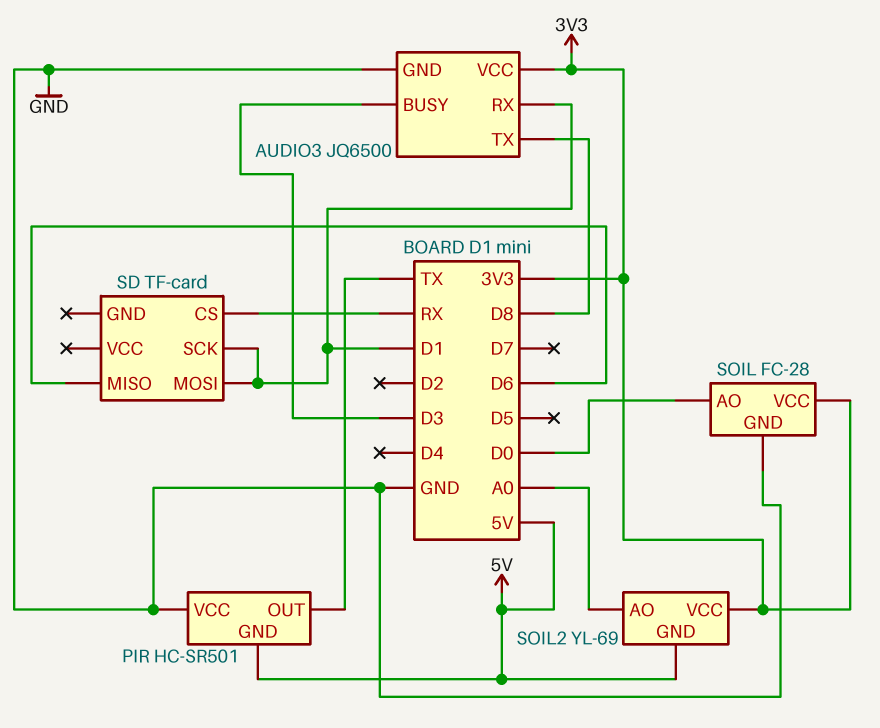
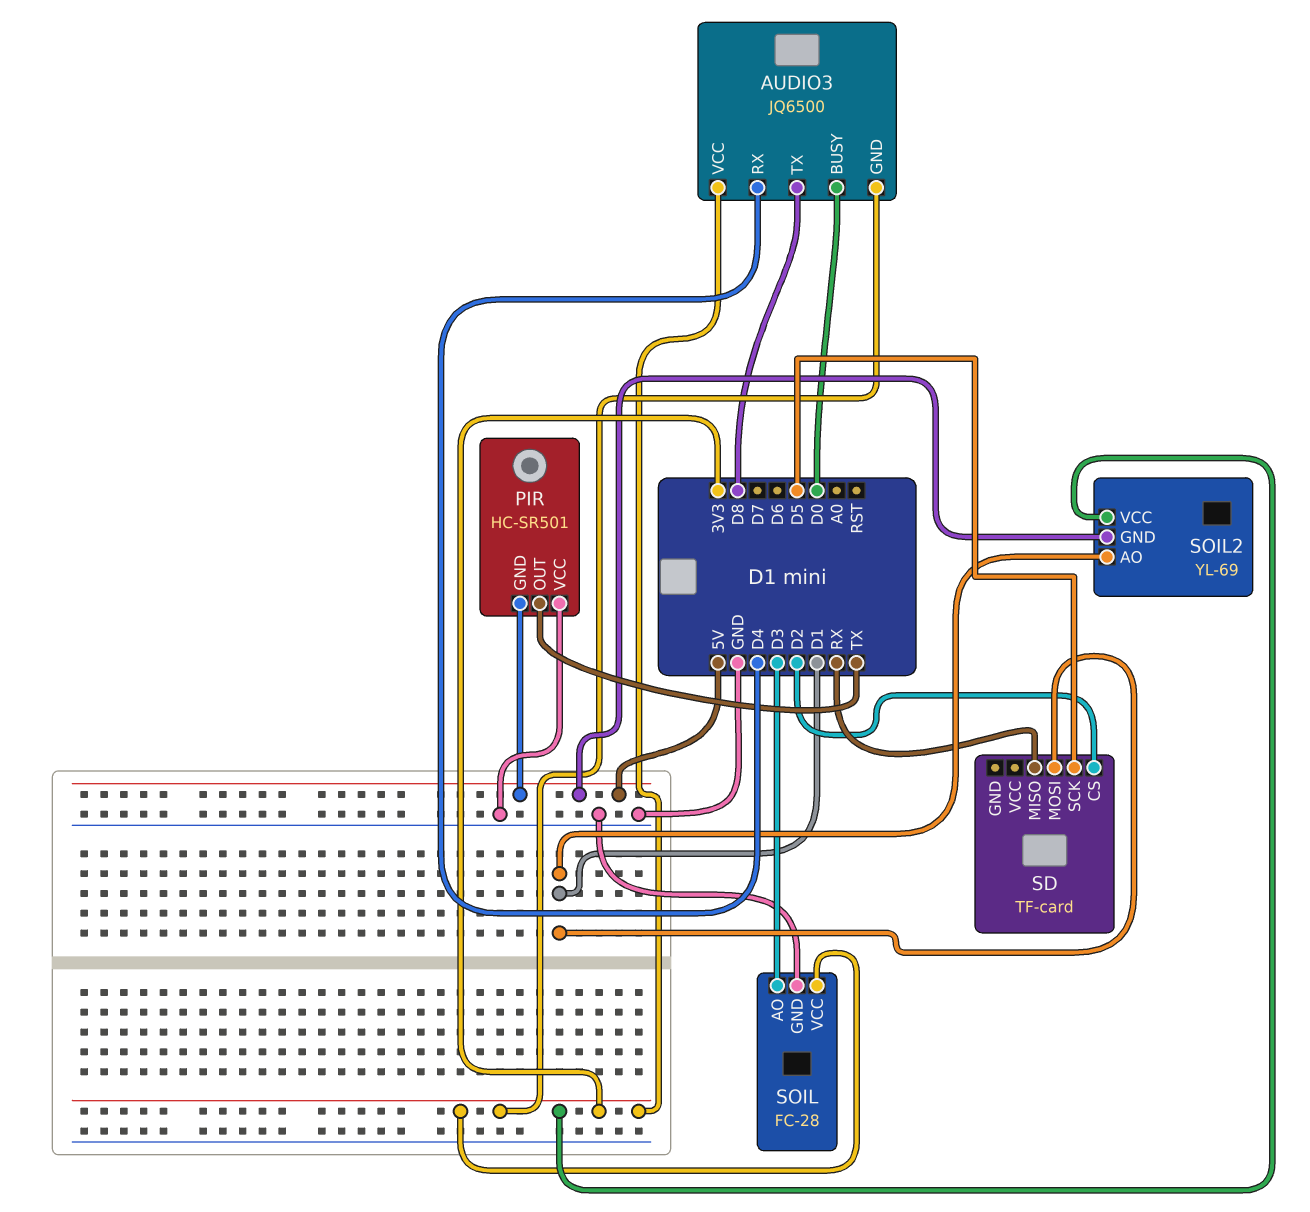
AUDIO3 pin BUSY: D3 -> D0
AUDIO3 pin GND: GND -> 3V3
AUDIO3 pin RX: D1 -> D4
SD pin CS: RX -> D2
SD pin MISO: D6 -> RX
SD pin SCK: D1 -> D5
SOIL pin AO: D0 -> D3
SOIL2 pin AO: A0 -> D1

